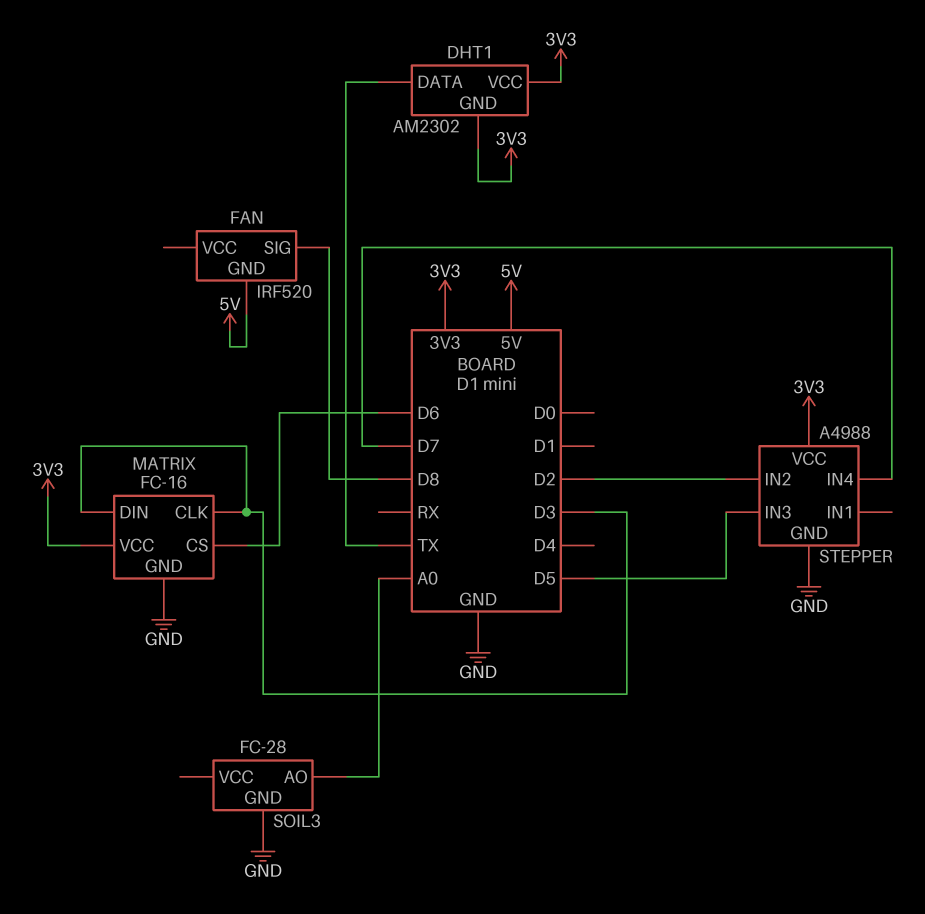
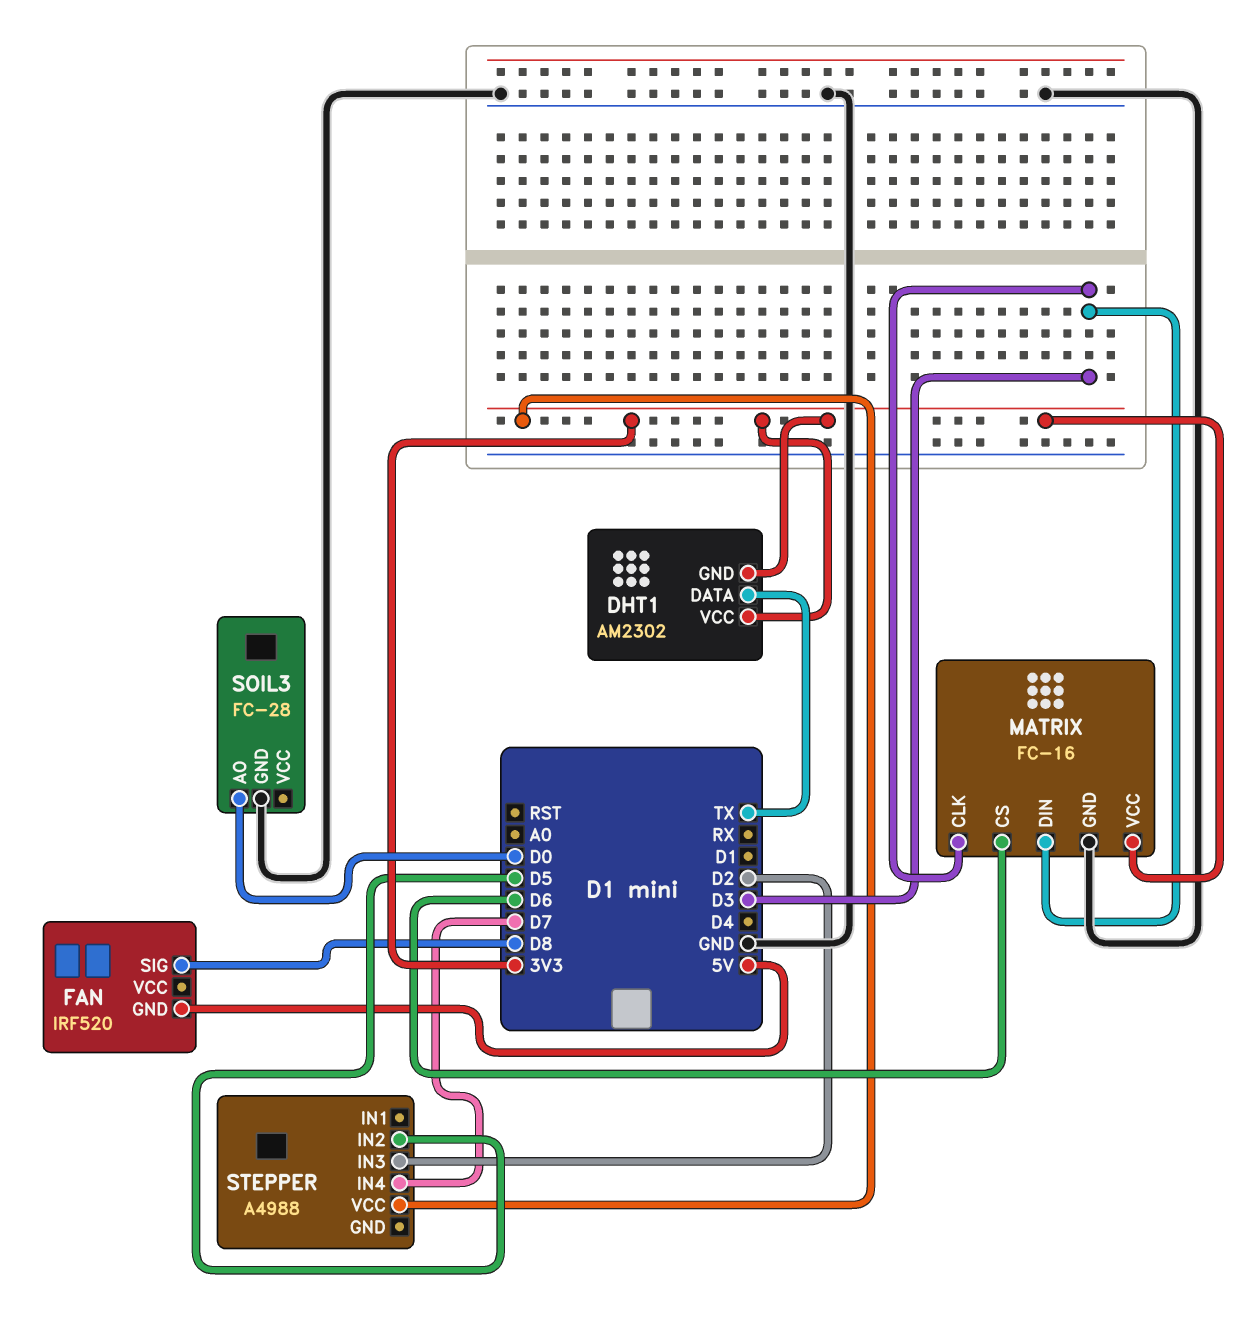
SOIL3 pin AO: A0 -> D0
STEPPER pin GND: GND -> none
STEPPER pin IN2: D2 -> D5
STEPPER pin IN3: D5 -> D2

